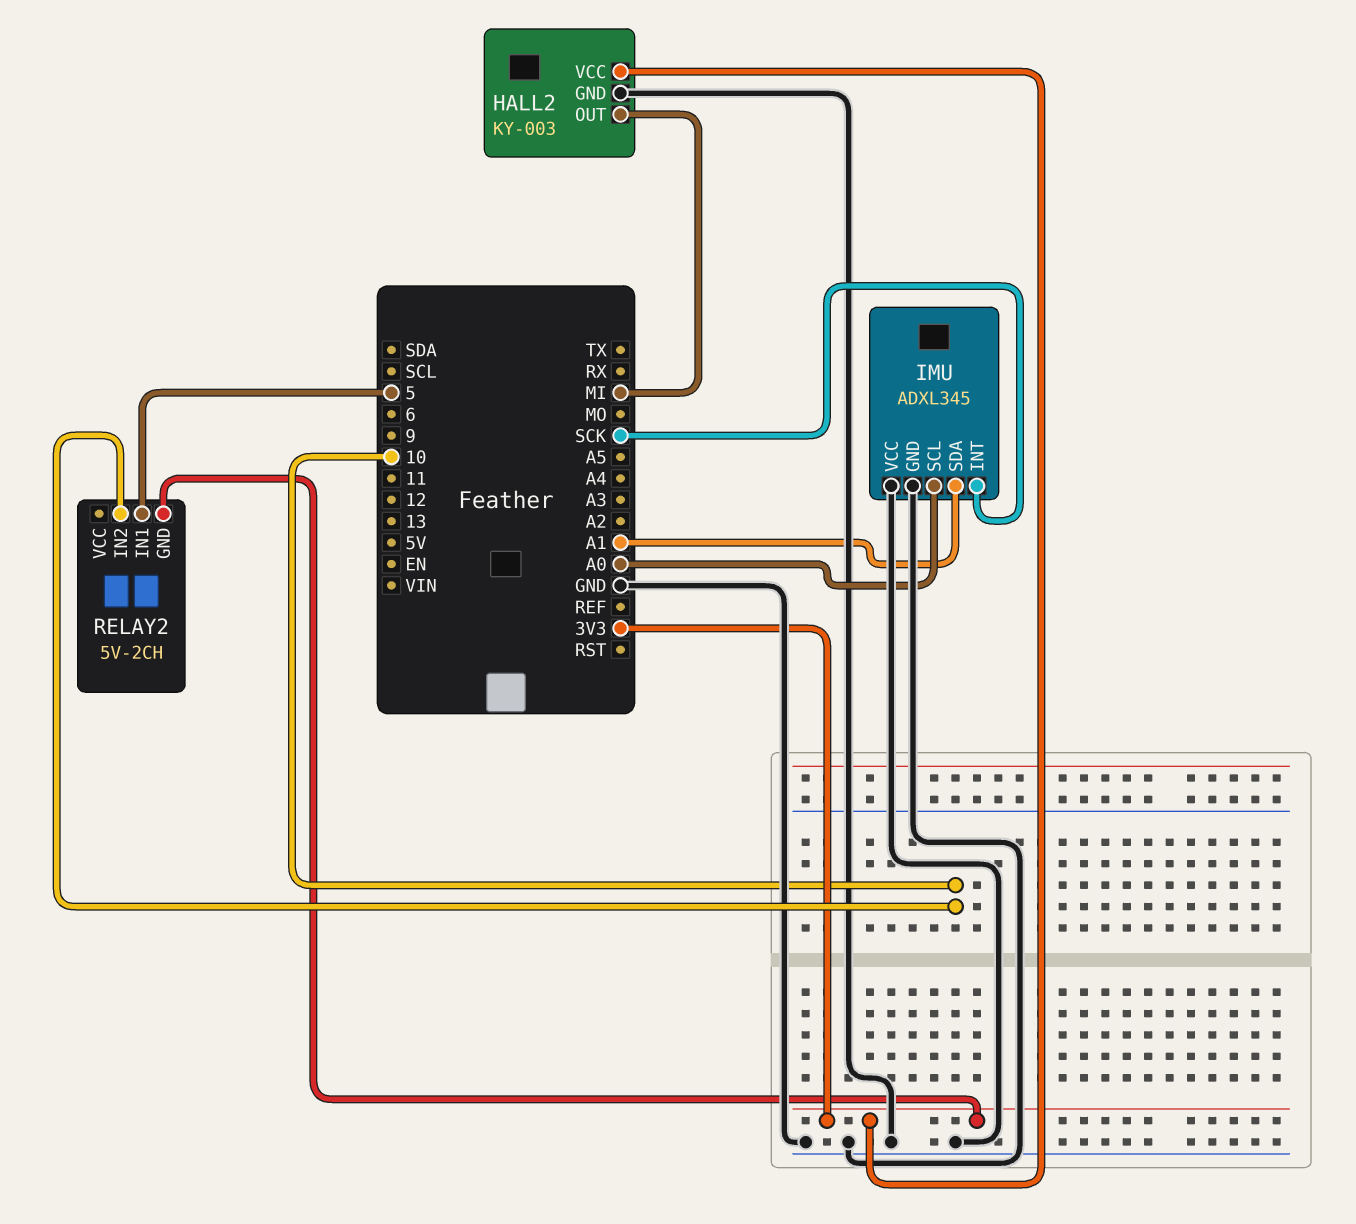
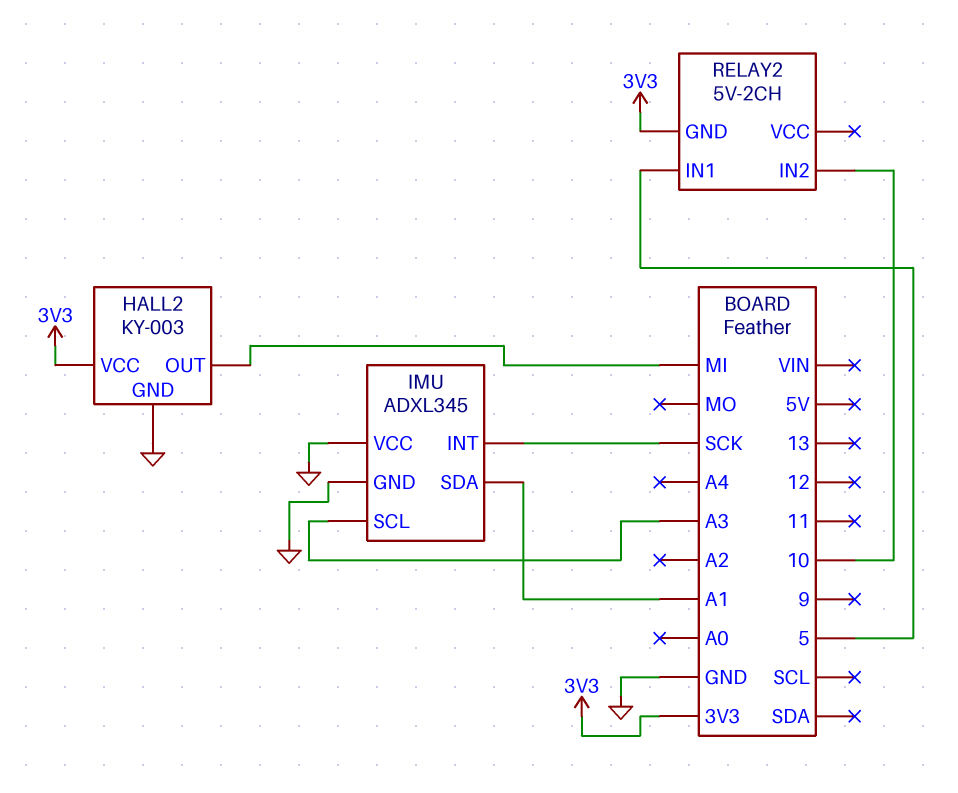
IMU pin SCL: A0 -> A3

